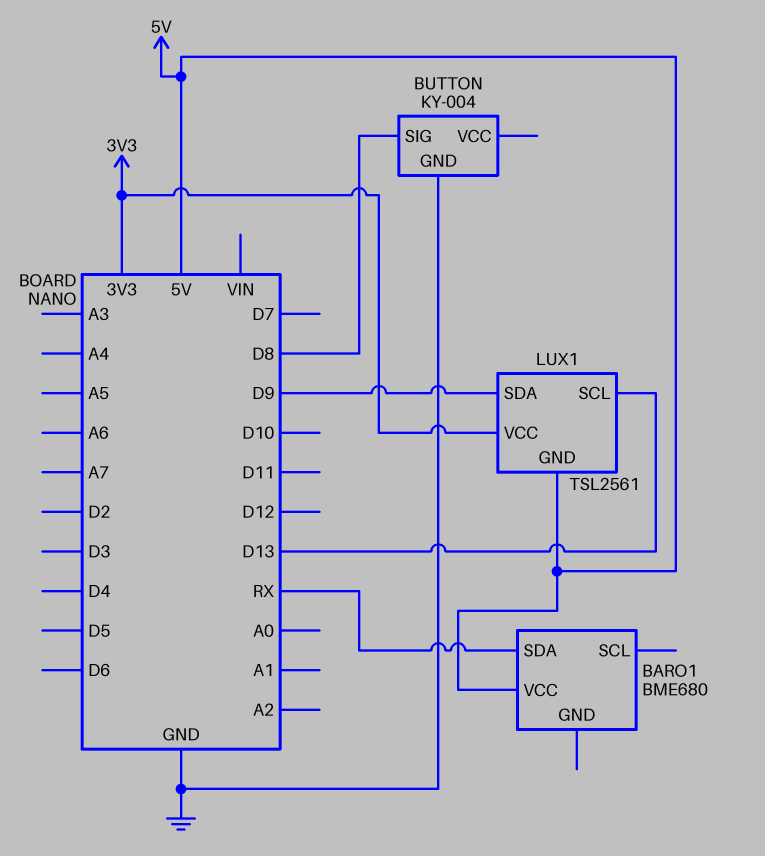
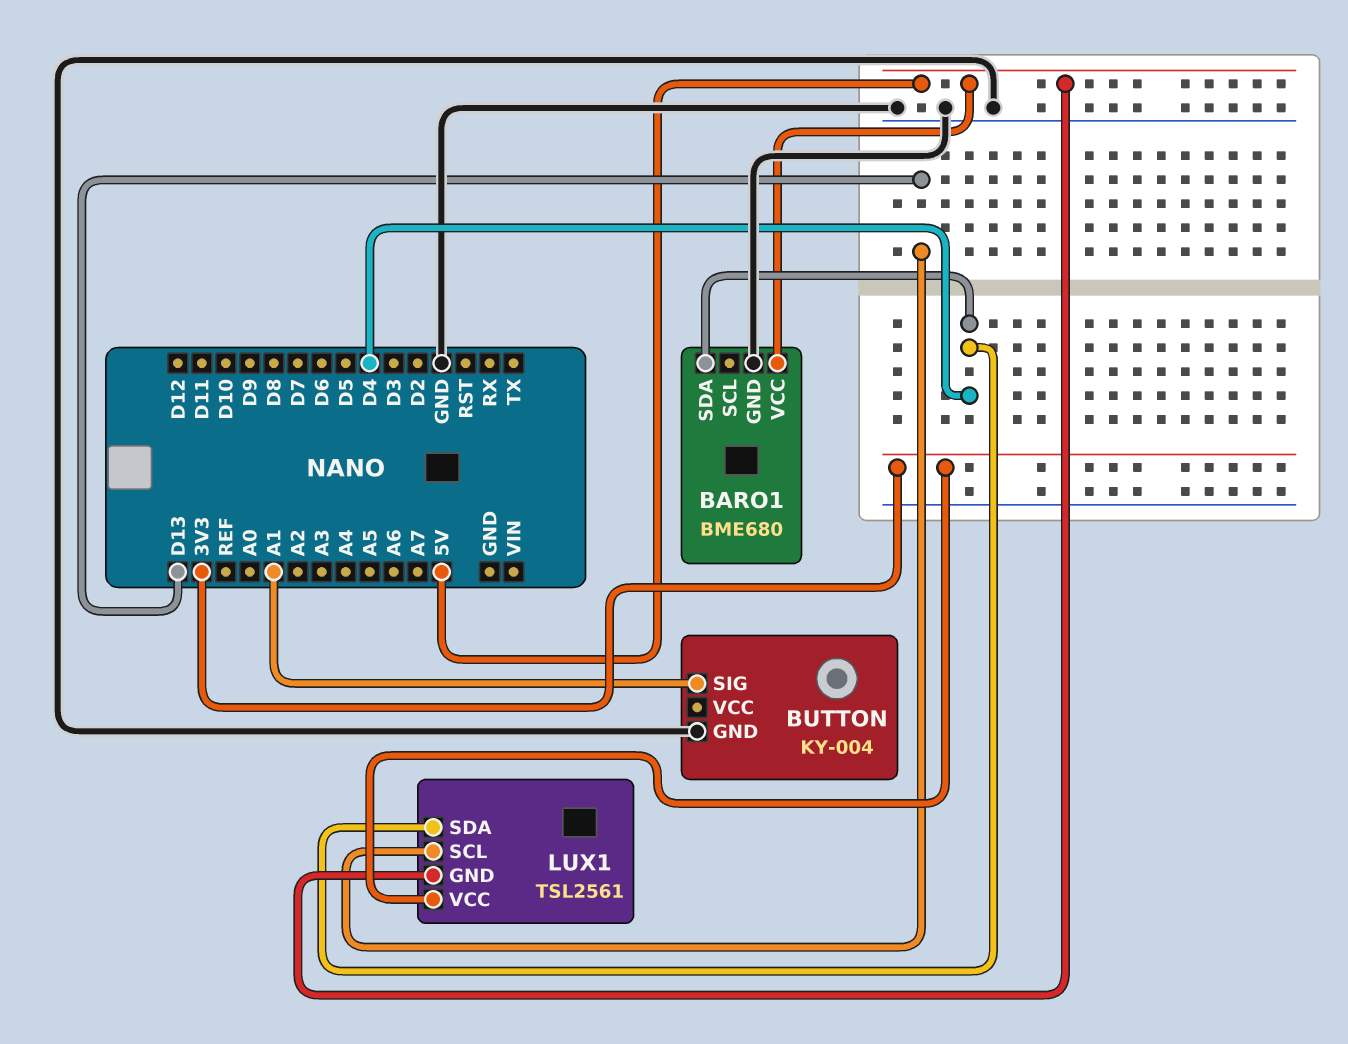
BARO1 pin GND: none -> GND
BARO1 pin SDA: RX -> D4
BUTTON pin SIG: D8 -> A1
LUX1 pin SDA: D9 -> D4

